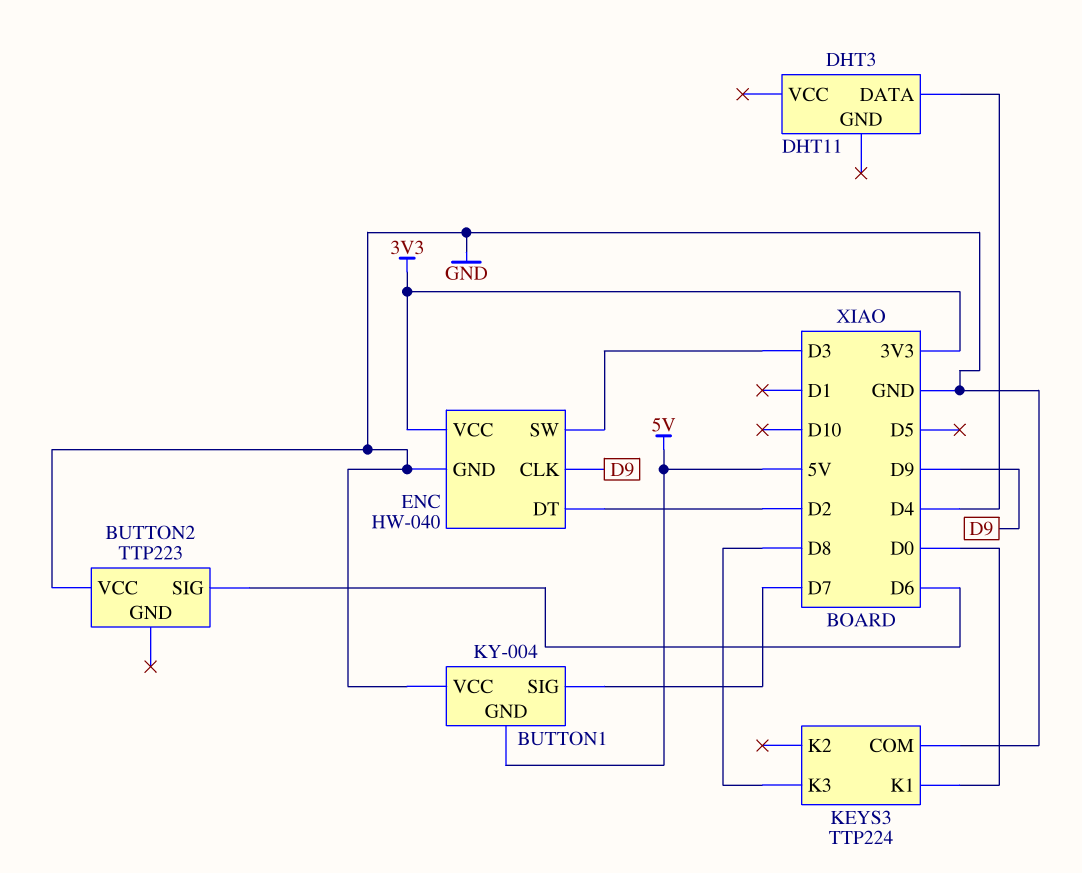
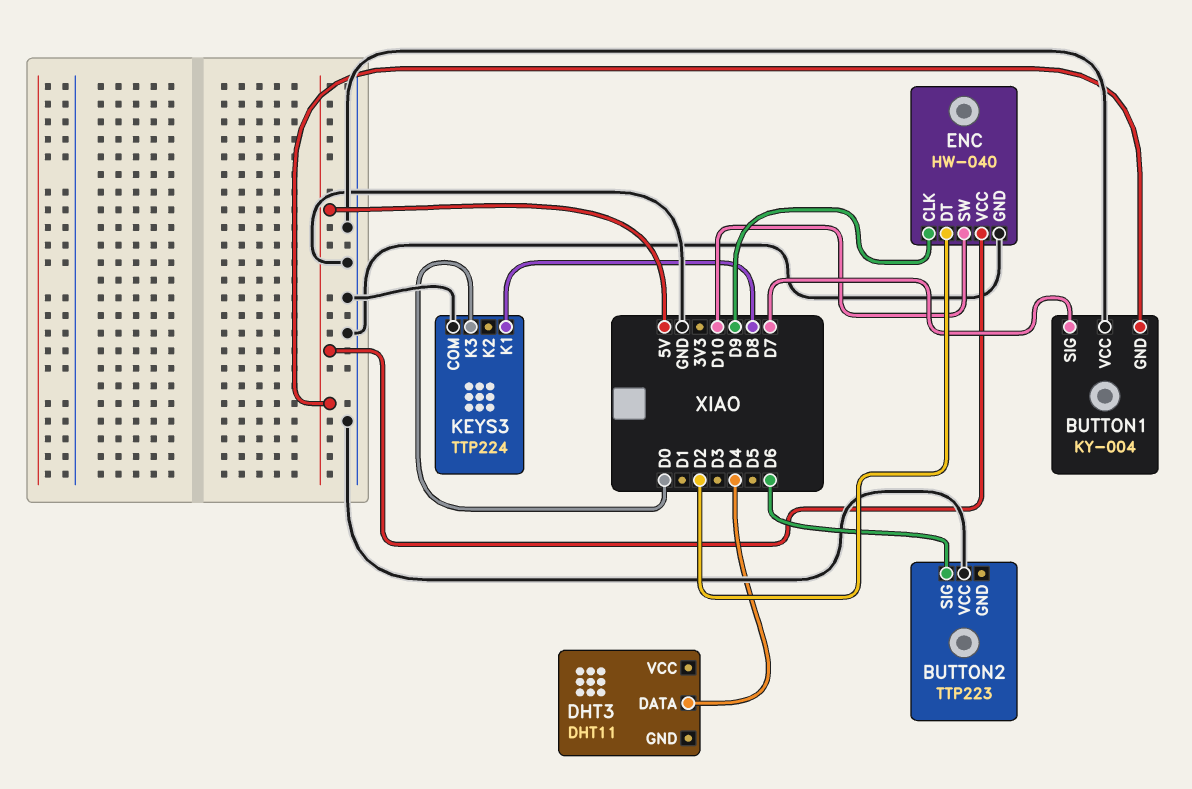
ENC pin SW: D3 -> D10
ENC pin VCC: 3V3 -> 5V
KEYS3 pin K1: D0 -> D8
KEYS3 pin K3: D8 -> D0

